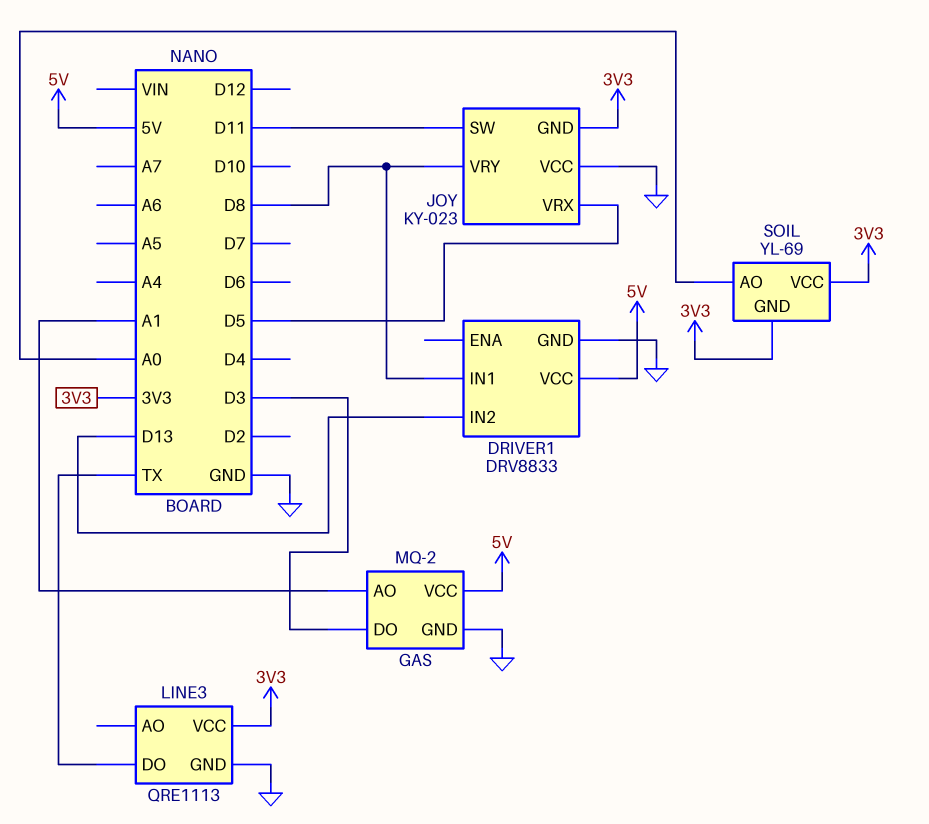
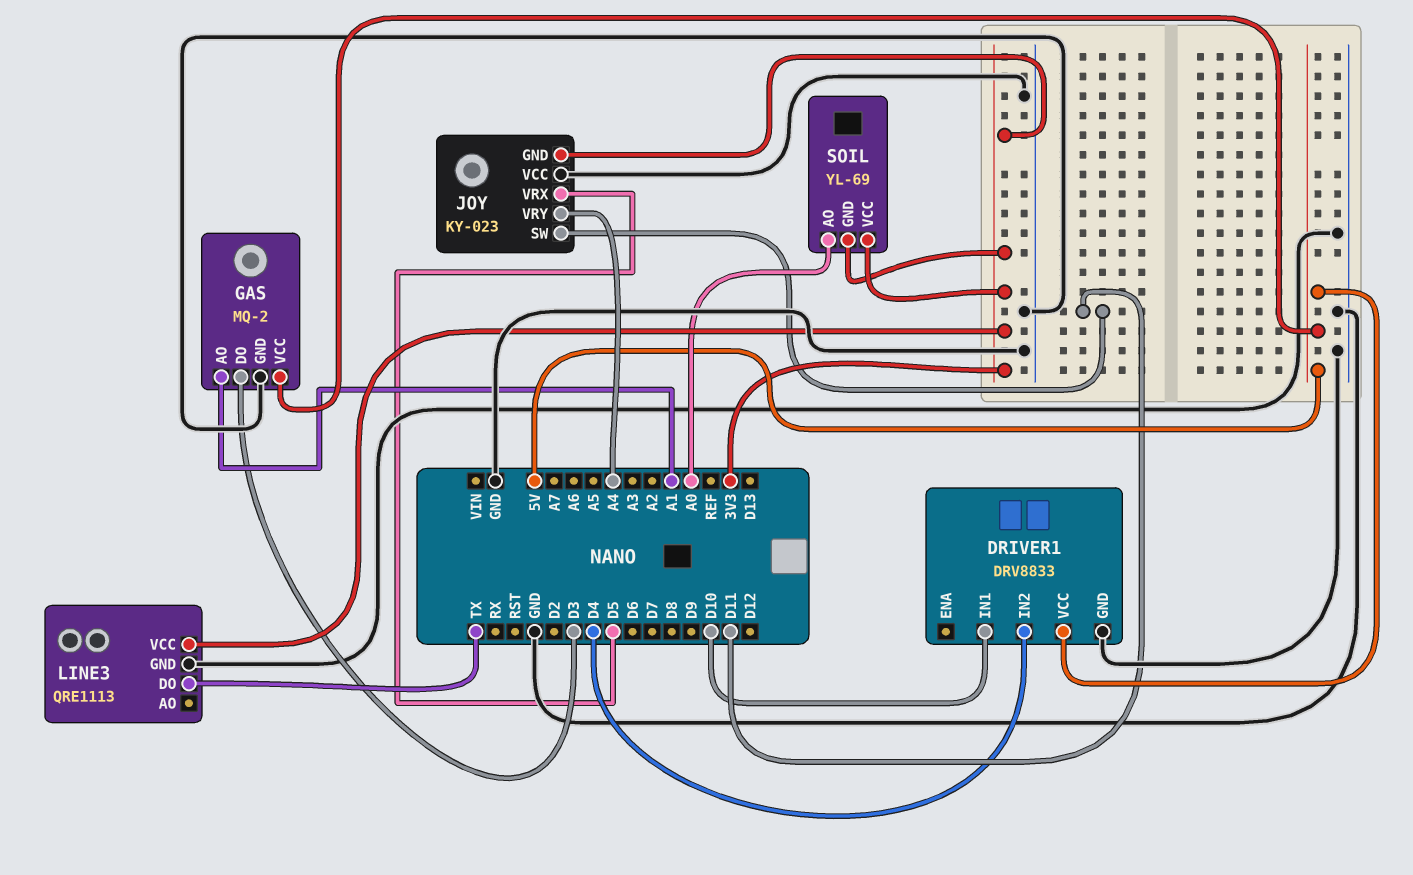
DRIVER1 pin IN1: D8 -> D10
DRIVER1 pin IN2: D13 -> D4
JOY pin VRY: D8 -> A4

